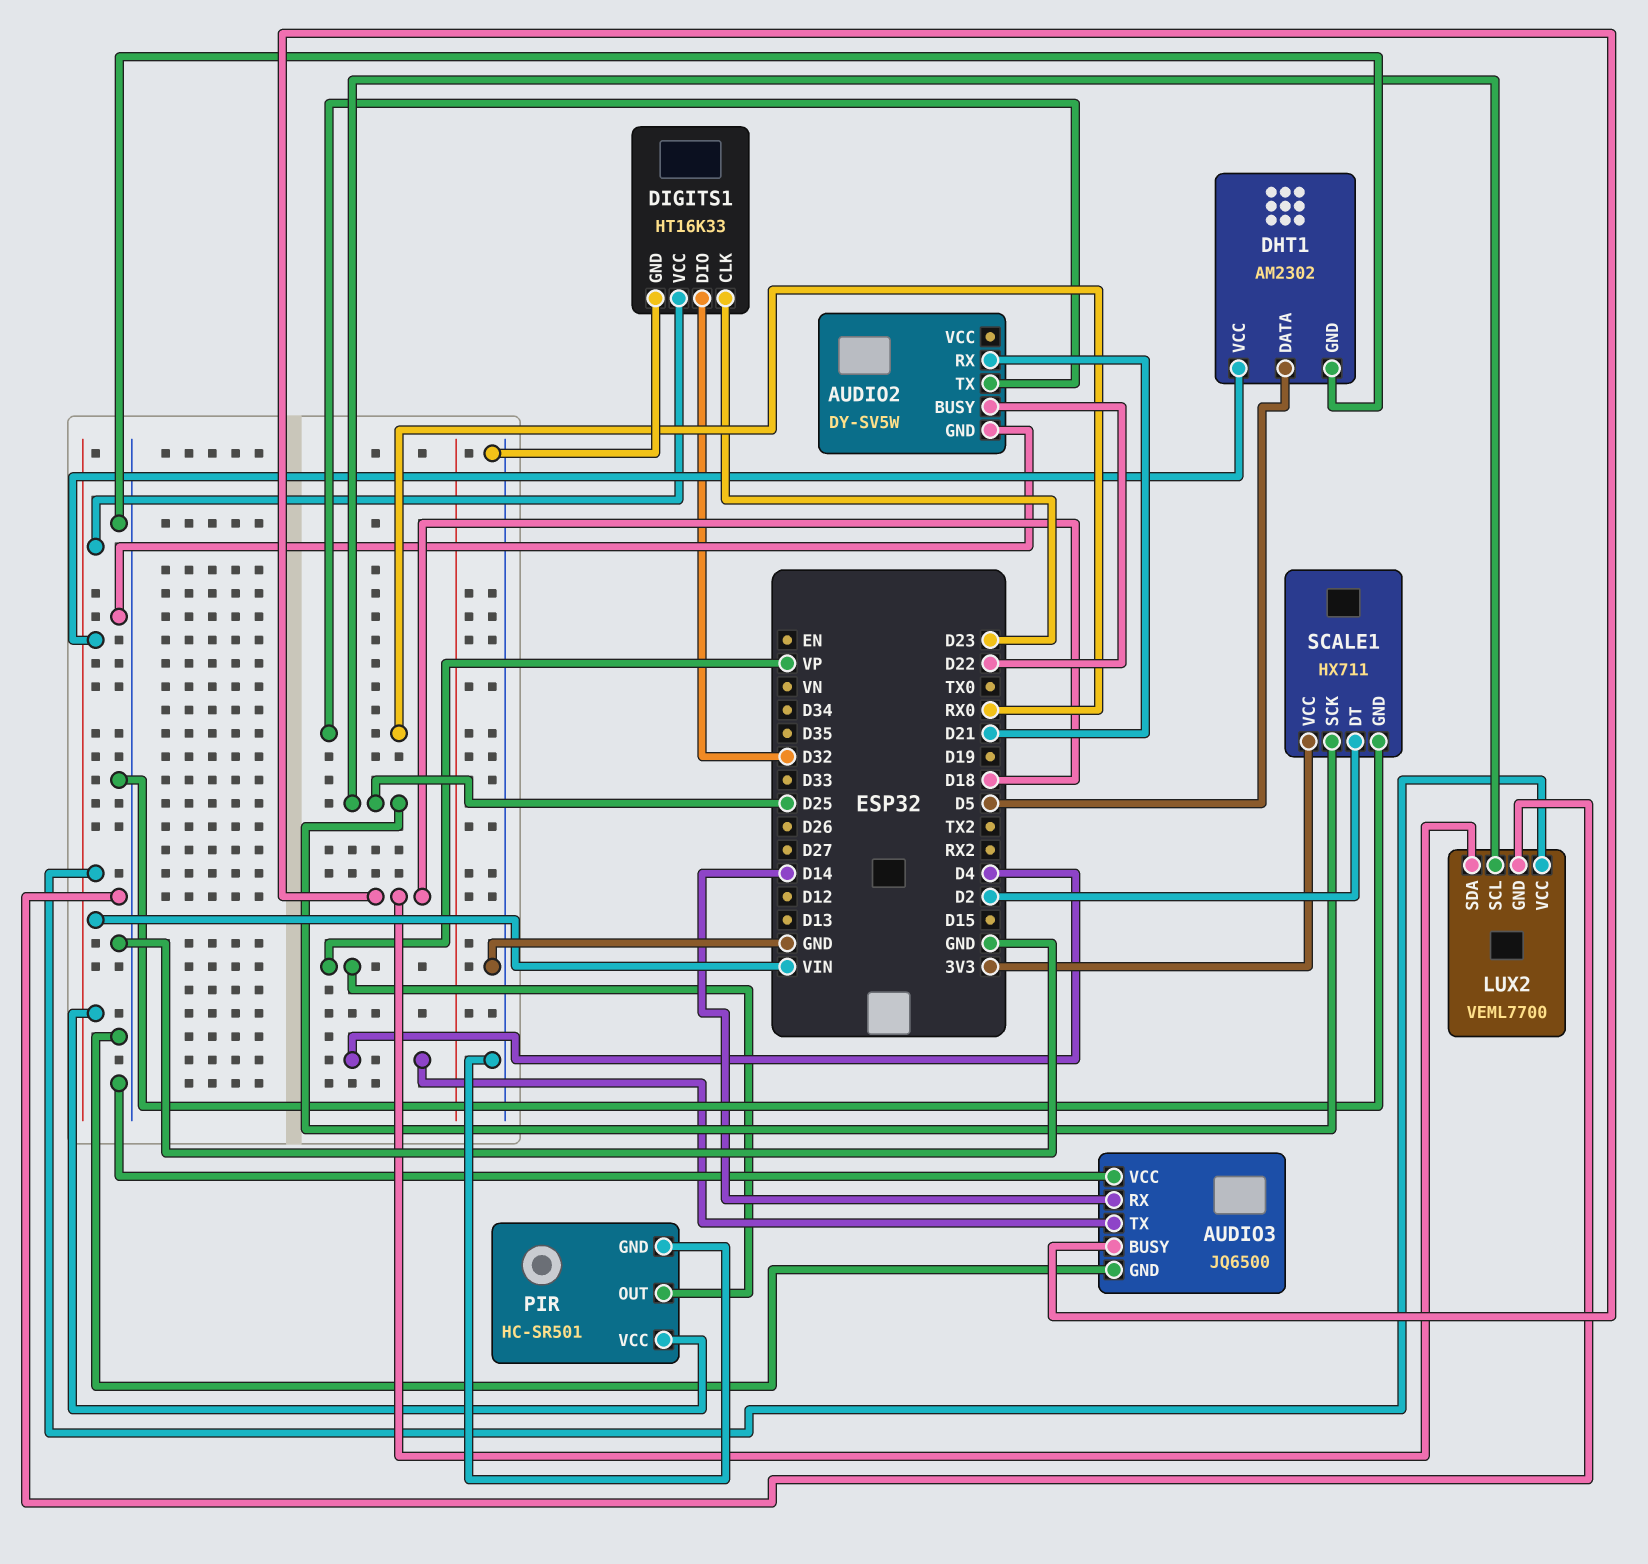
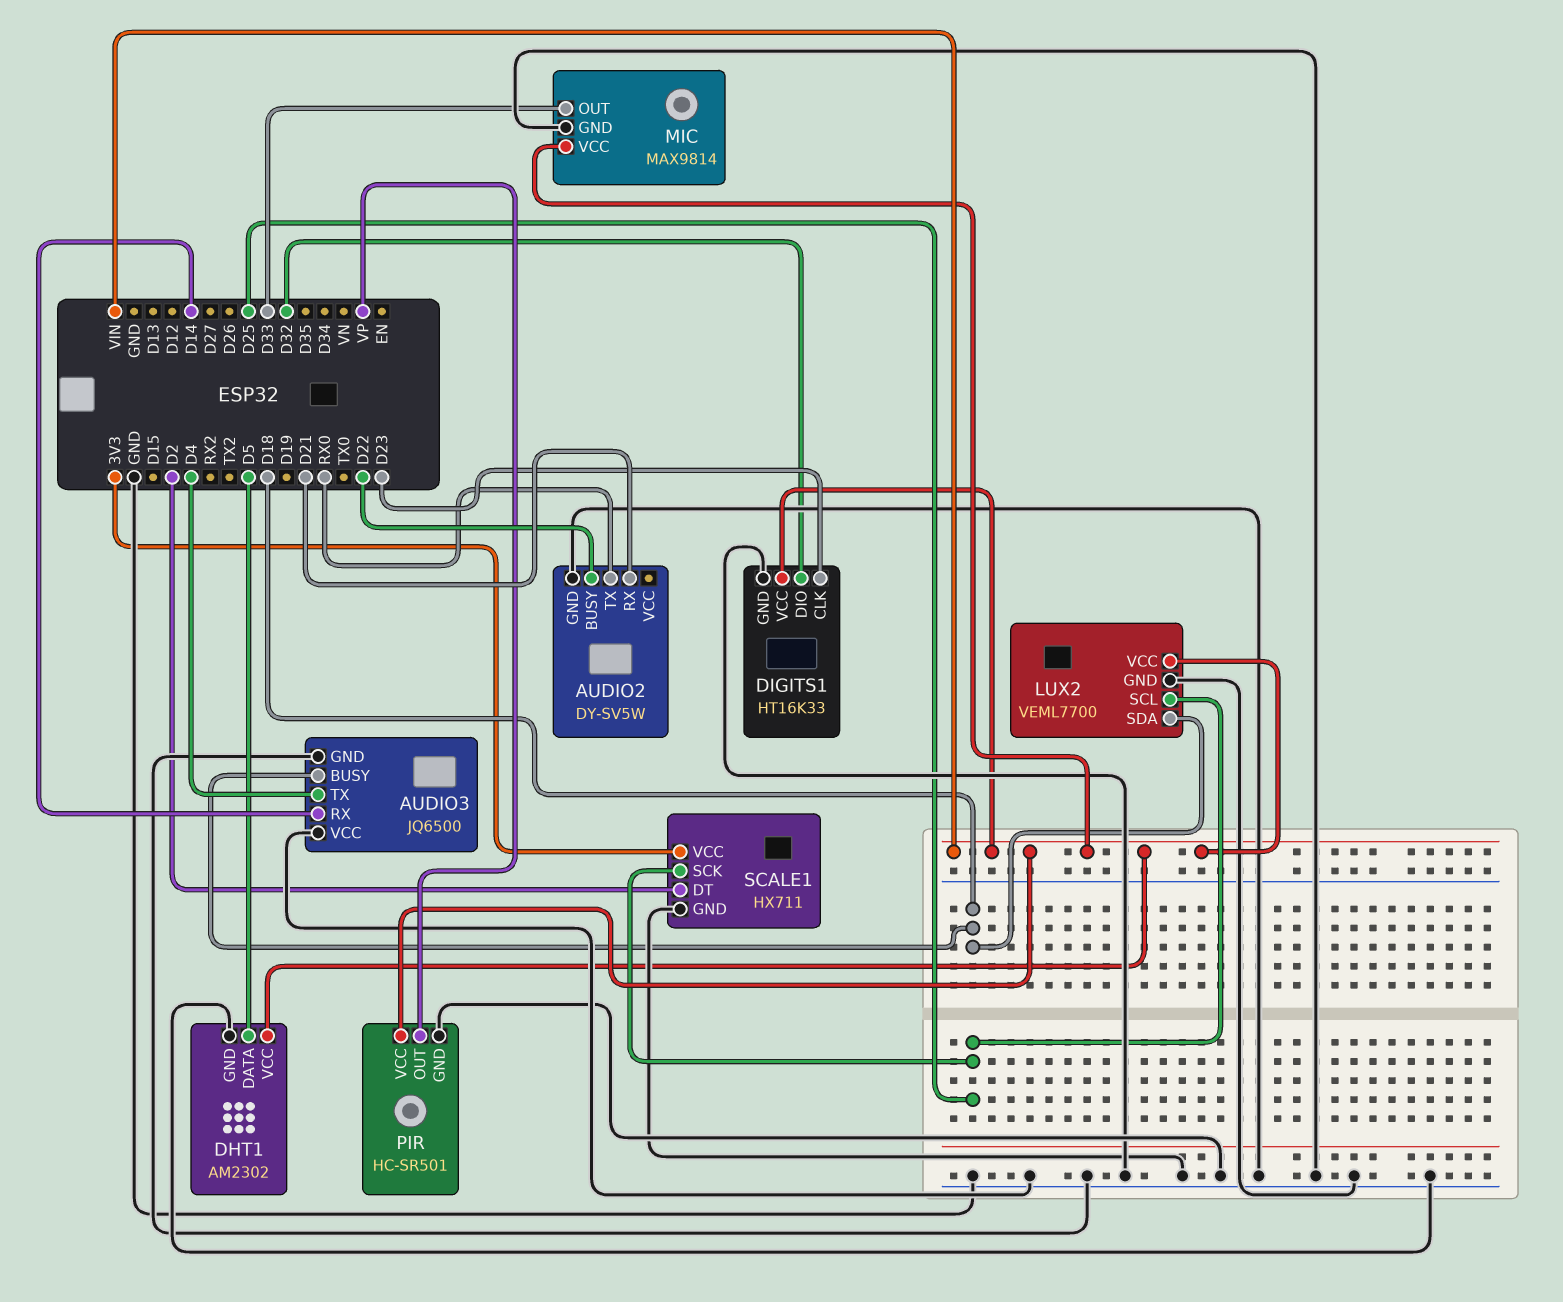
MIC: none -> MAX9814
MIC pin GND: none -> GND
MIC pin OUT: none -> D33
MIC pin VCC: none -> VIN

